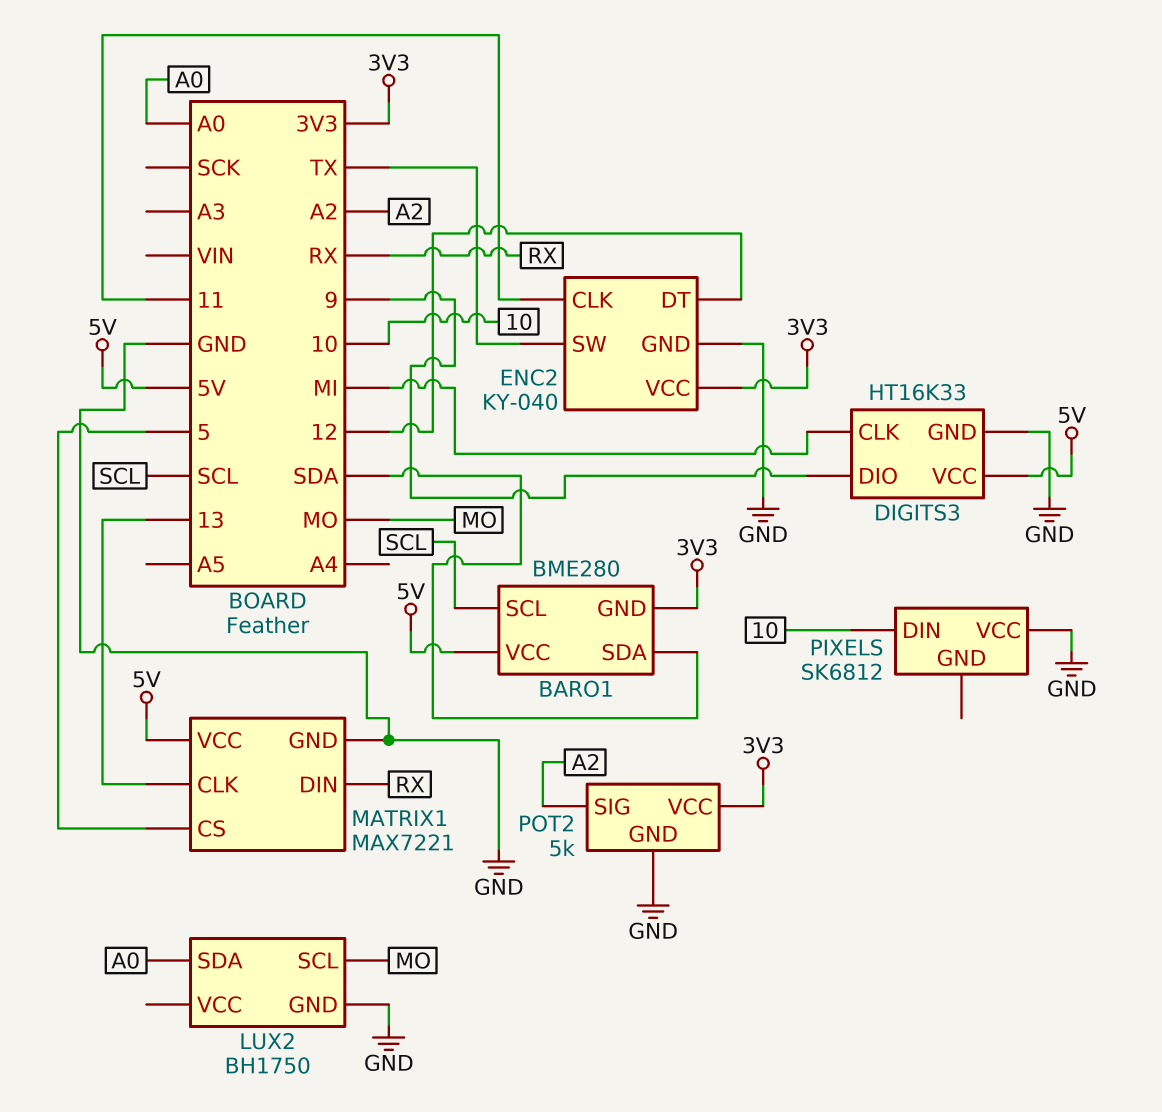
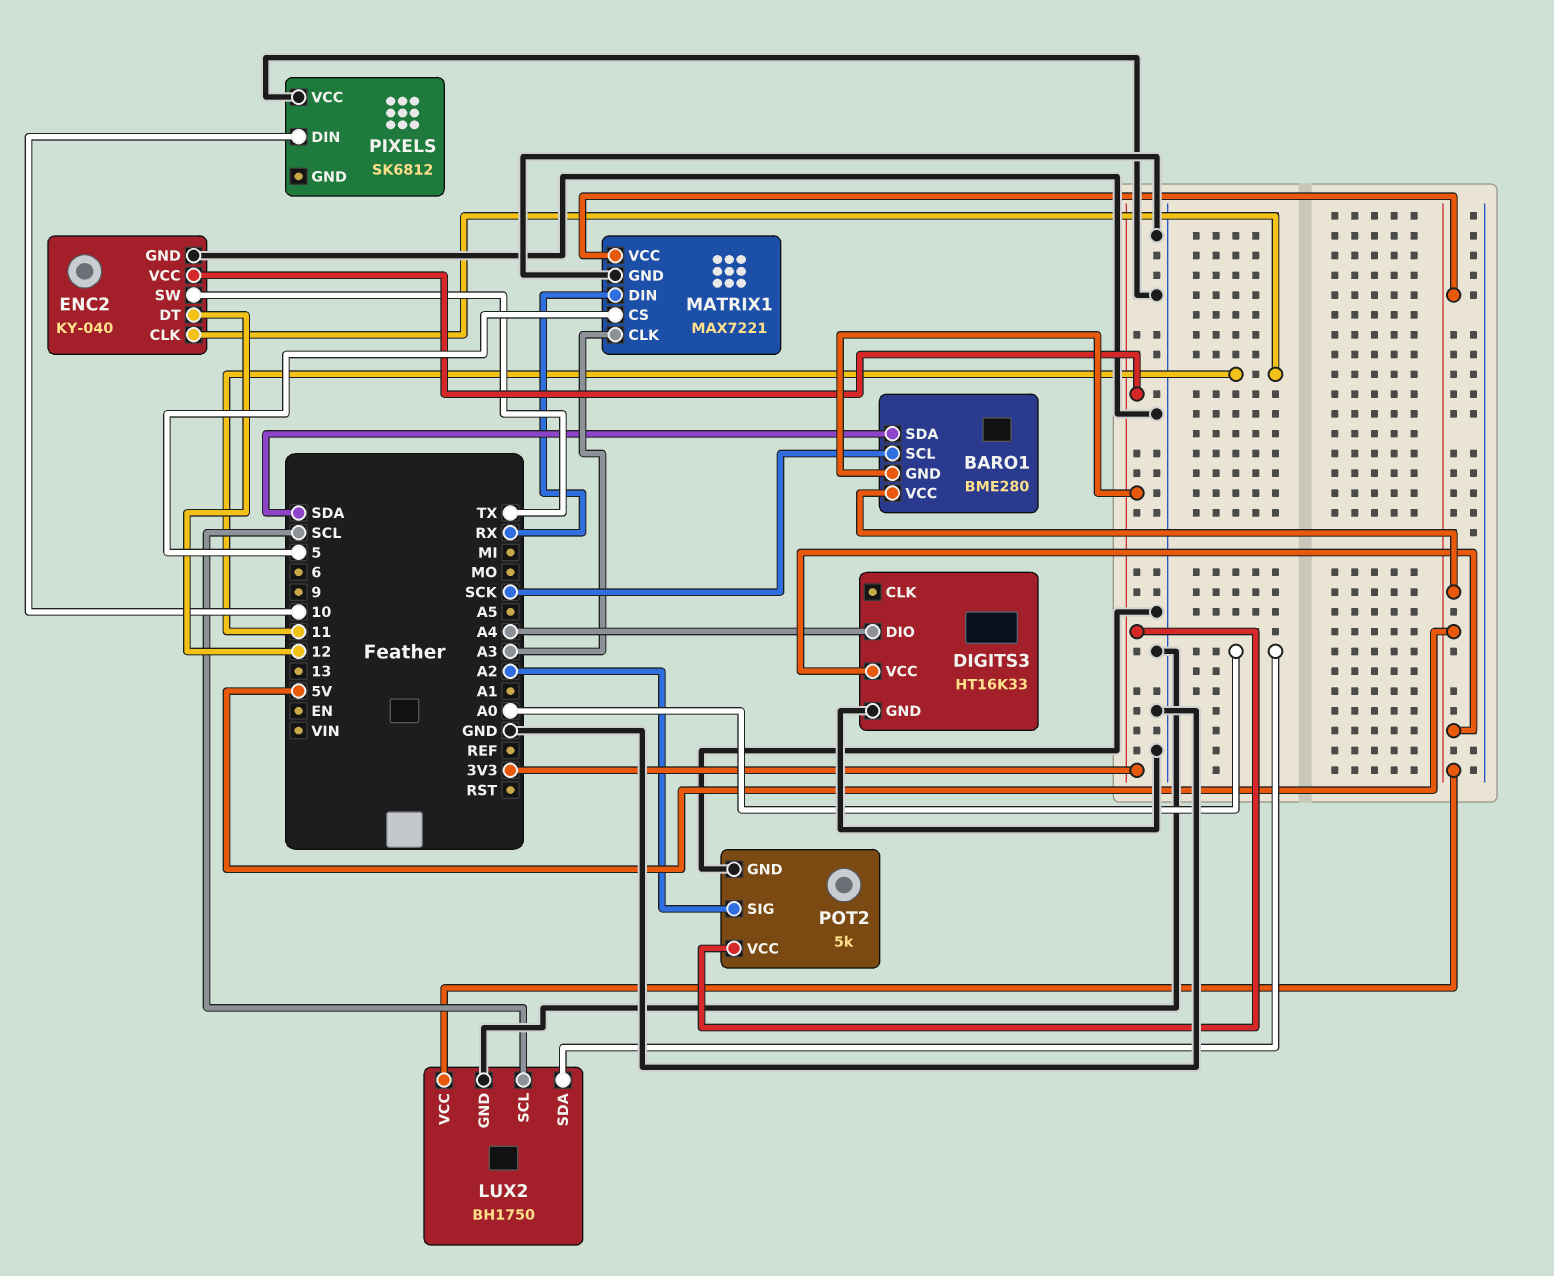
BARO1 pin SCL: SCL -> SCK
DIGITS3 pin CLK: MI -> none
DIGITS3 pin DIO: 9 -> A4
LUX2 pin SCL: MO -> SCL
LUX2 pin VCC: none -> 5V
MATRIX1 pin CLK: 13 -> A3

